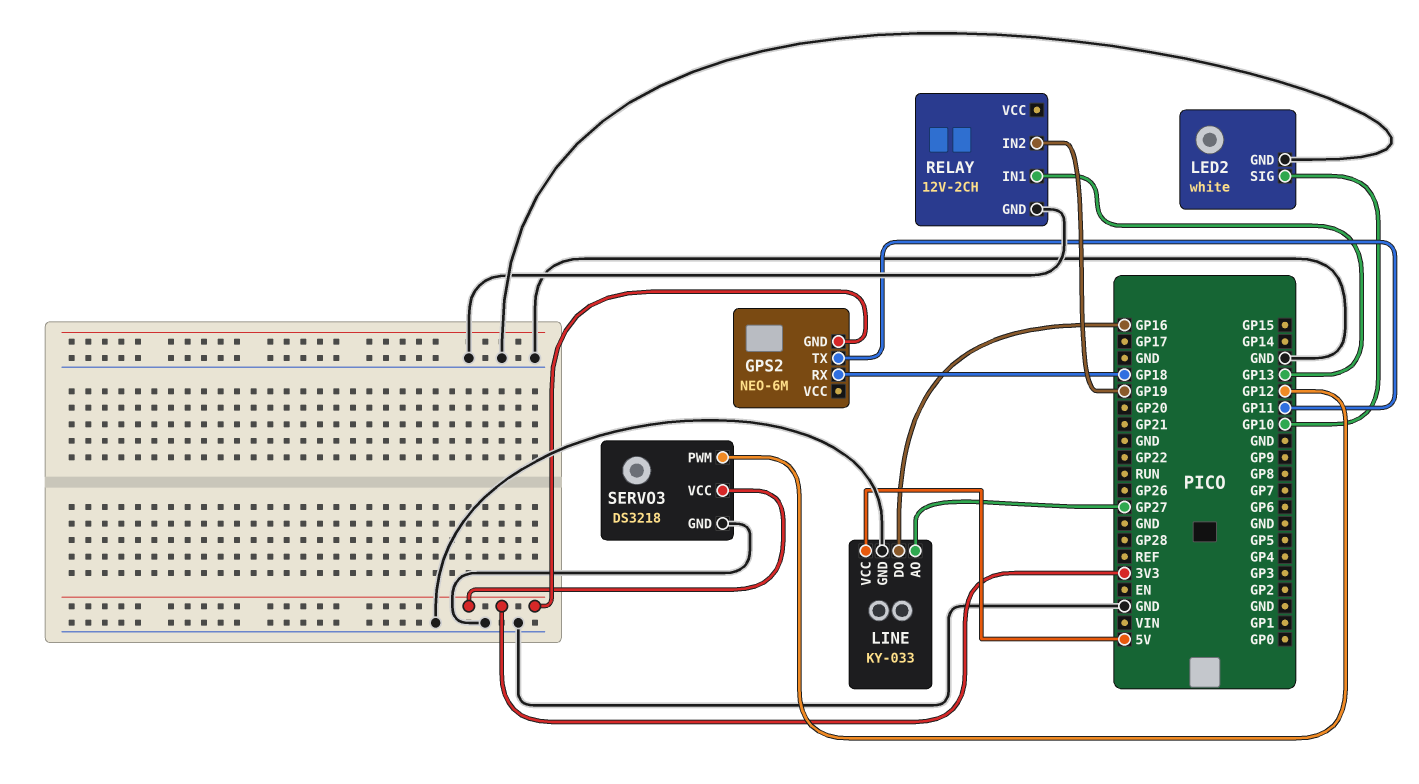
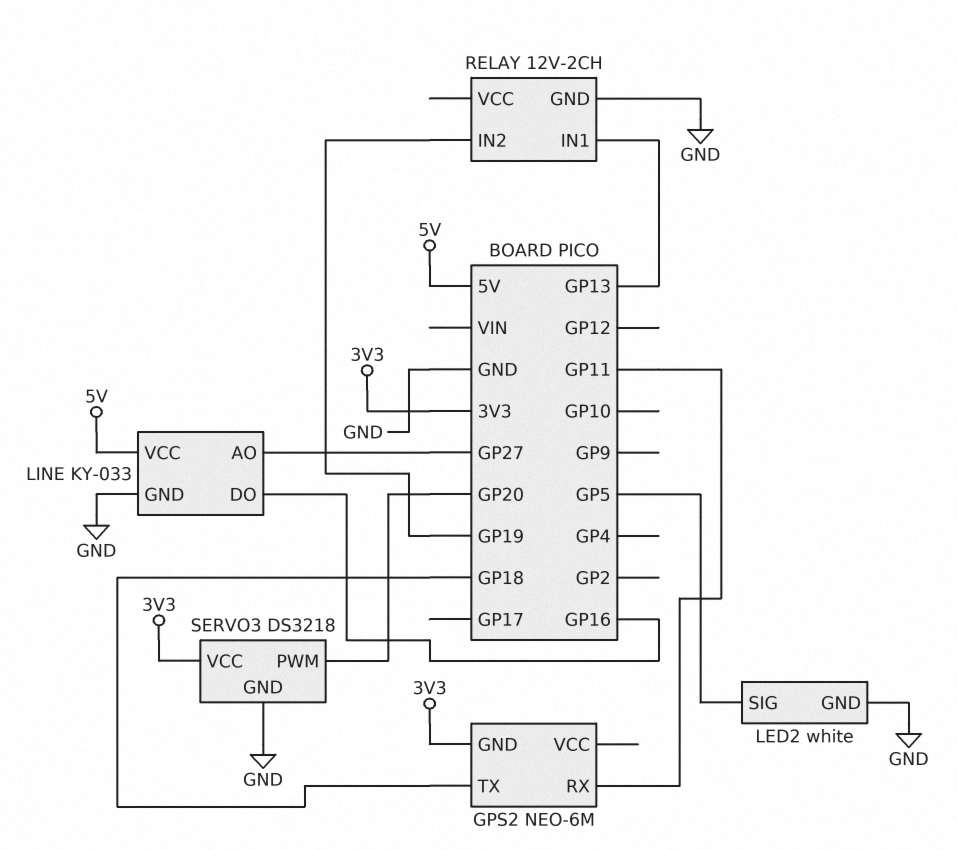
GPS2 pin RX: GP18 -> GP11
GPS2 pin TX: GP11 -> GP18
LED2 pin SIG: GP10 -> GP5
SERVO3 pin PWM: GP12 -> GP20

